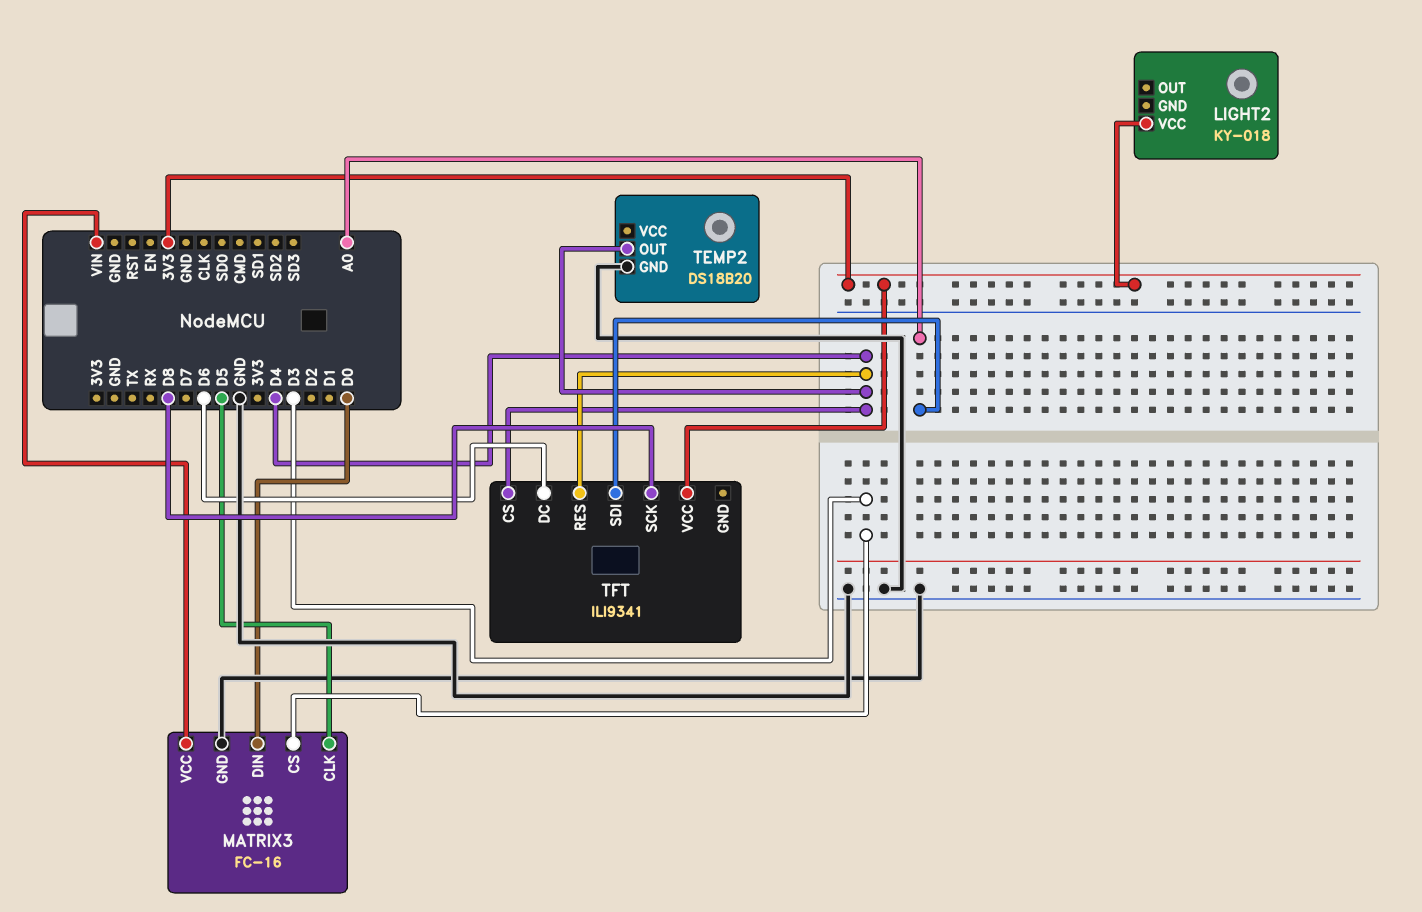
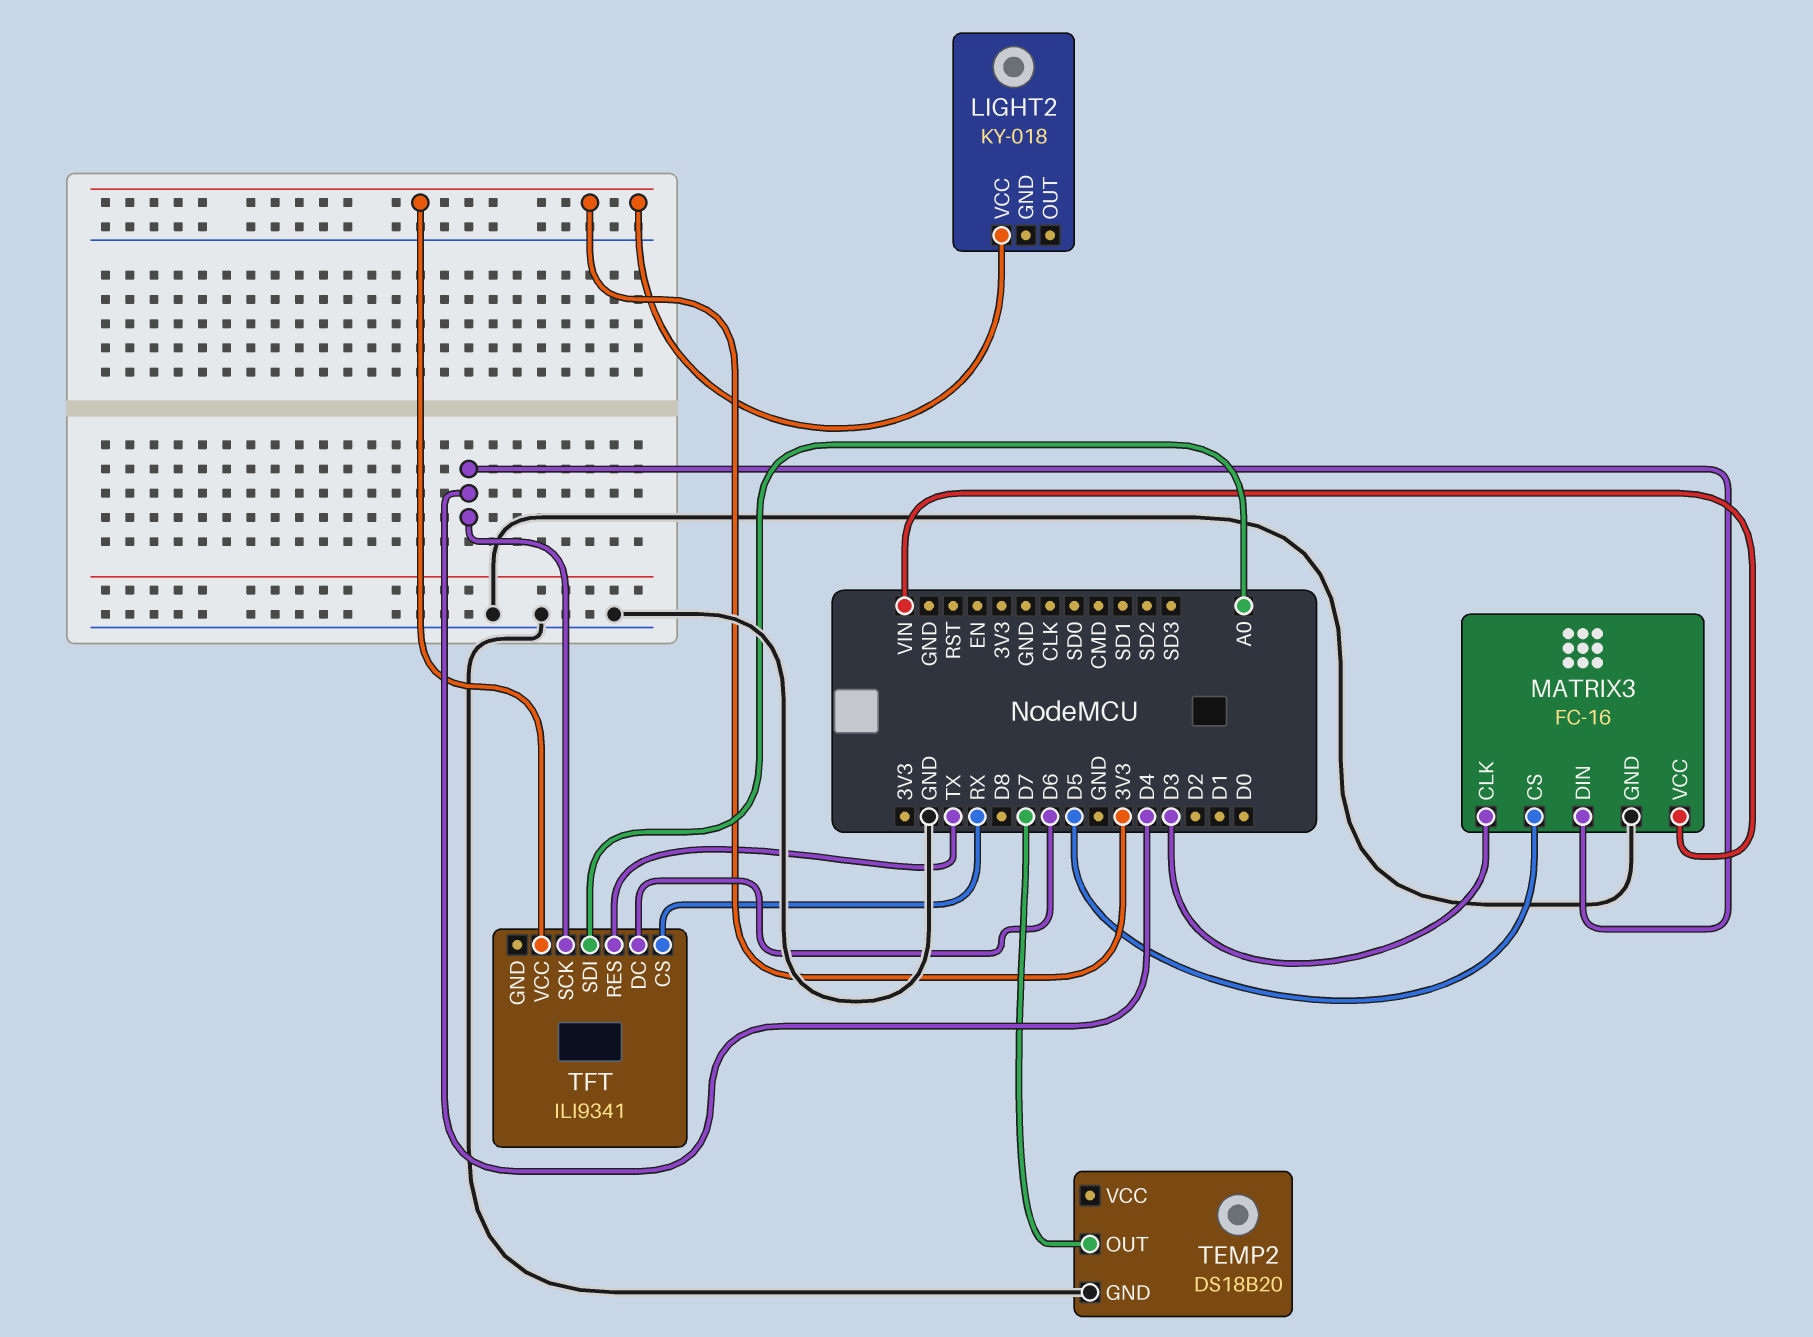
MATRIX3 pin CLK: D5 -> D3
MATRIX3 pin CS: D3 -> D5
MATRIX3 pin DIN: D0 -> D4
TEMP2 pin OUT: D4 -> D7
TFT pin CS: D4 -> RX
TFT pin RES: D4 -> TX
TFT pin SCK: D8 -> D4

